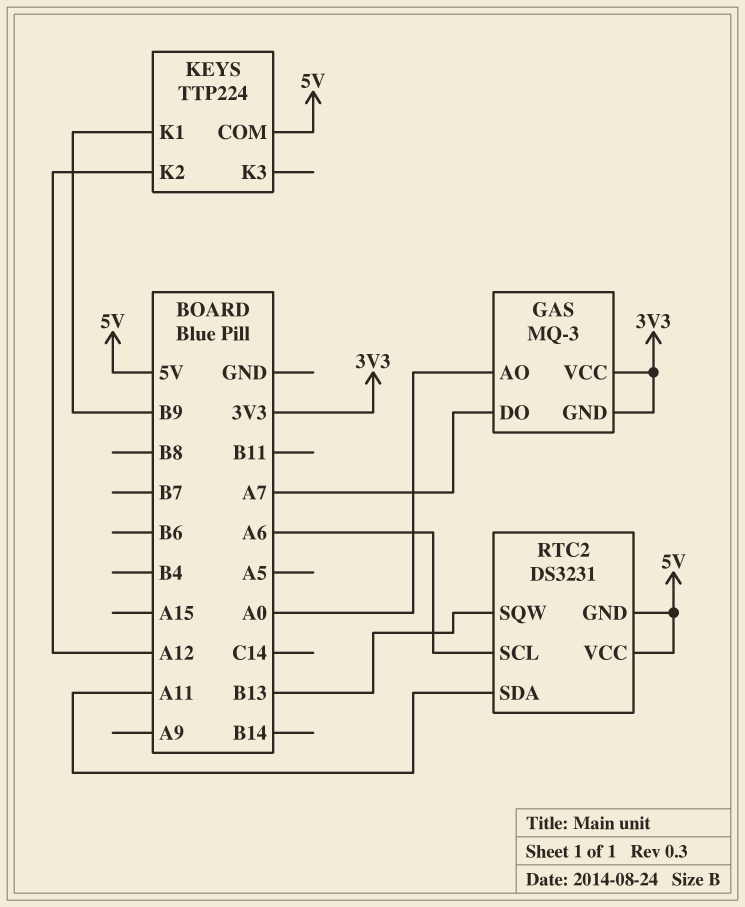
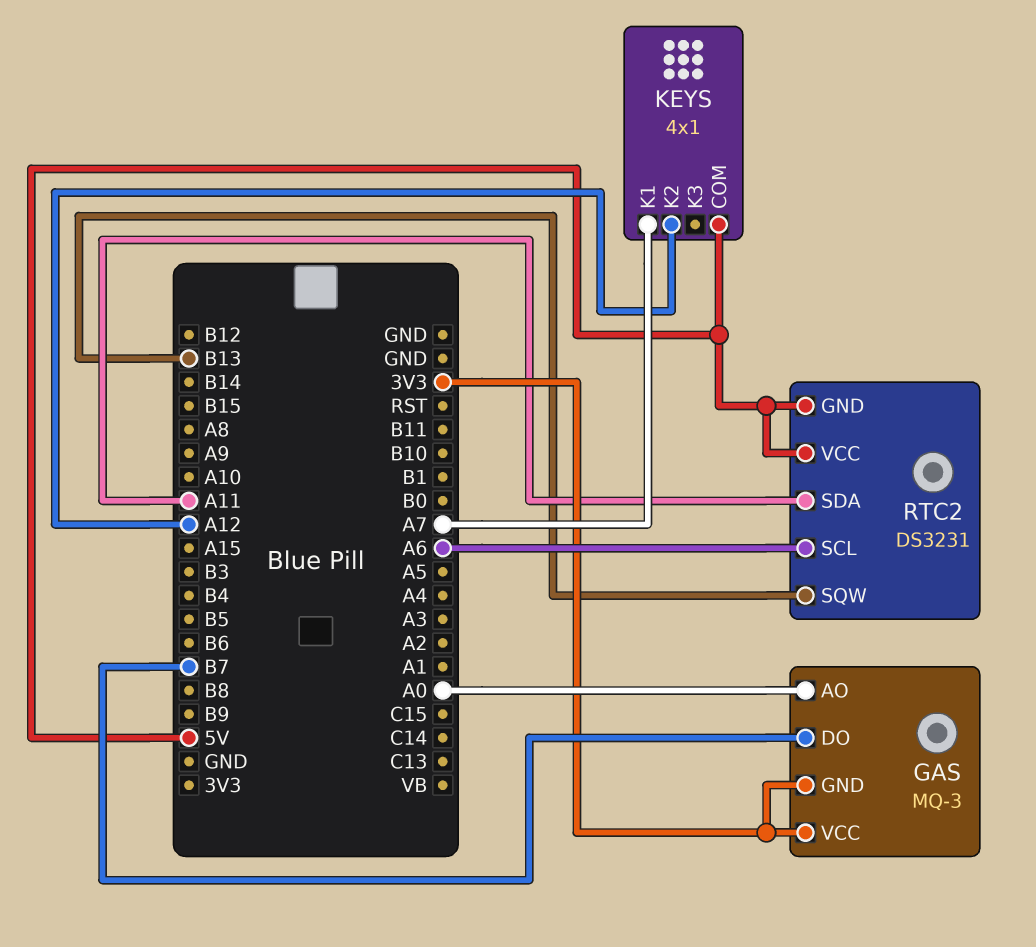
GAS pin DO: A7 -> B7
KEYS: TTP224 -> 4x1
KEYS pin K1: B9 -> A7

